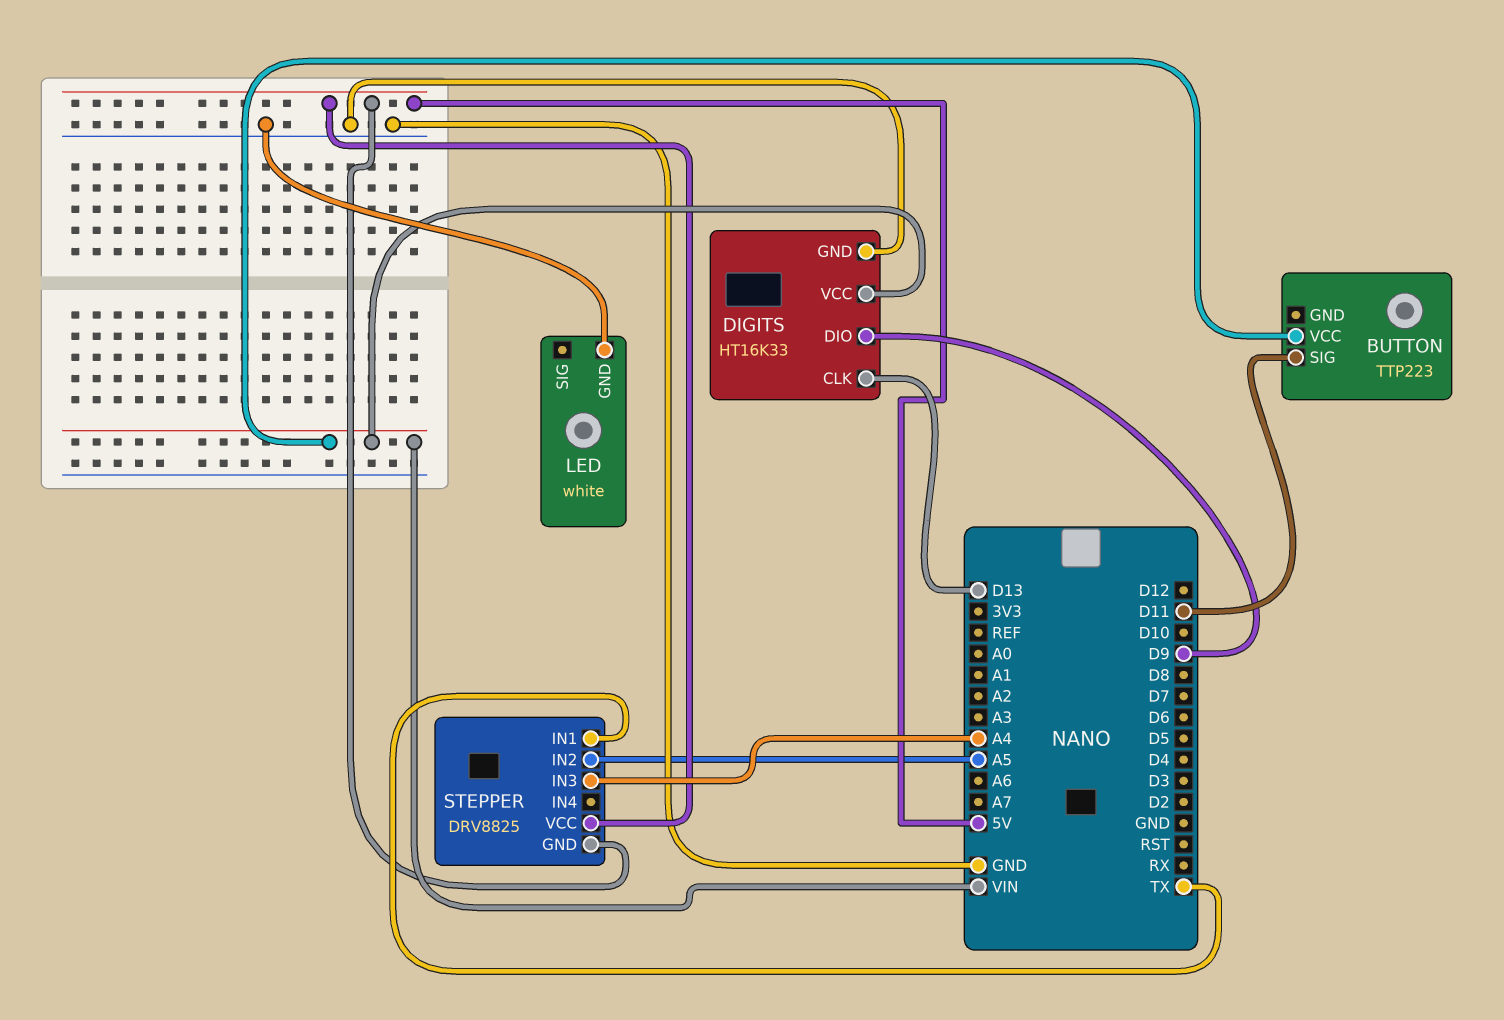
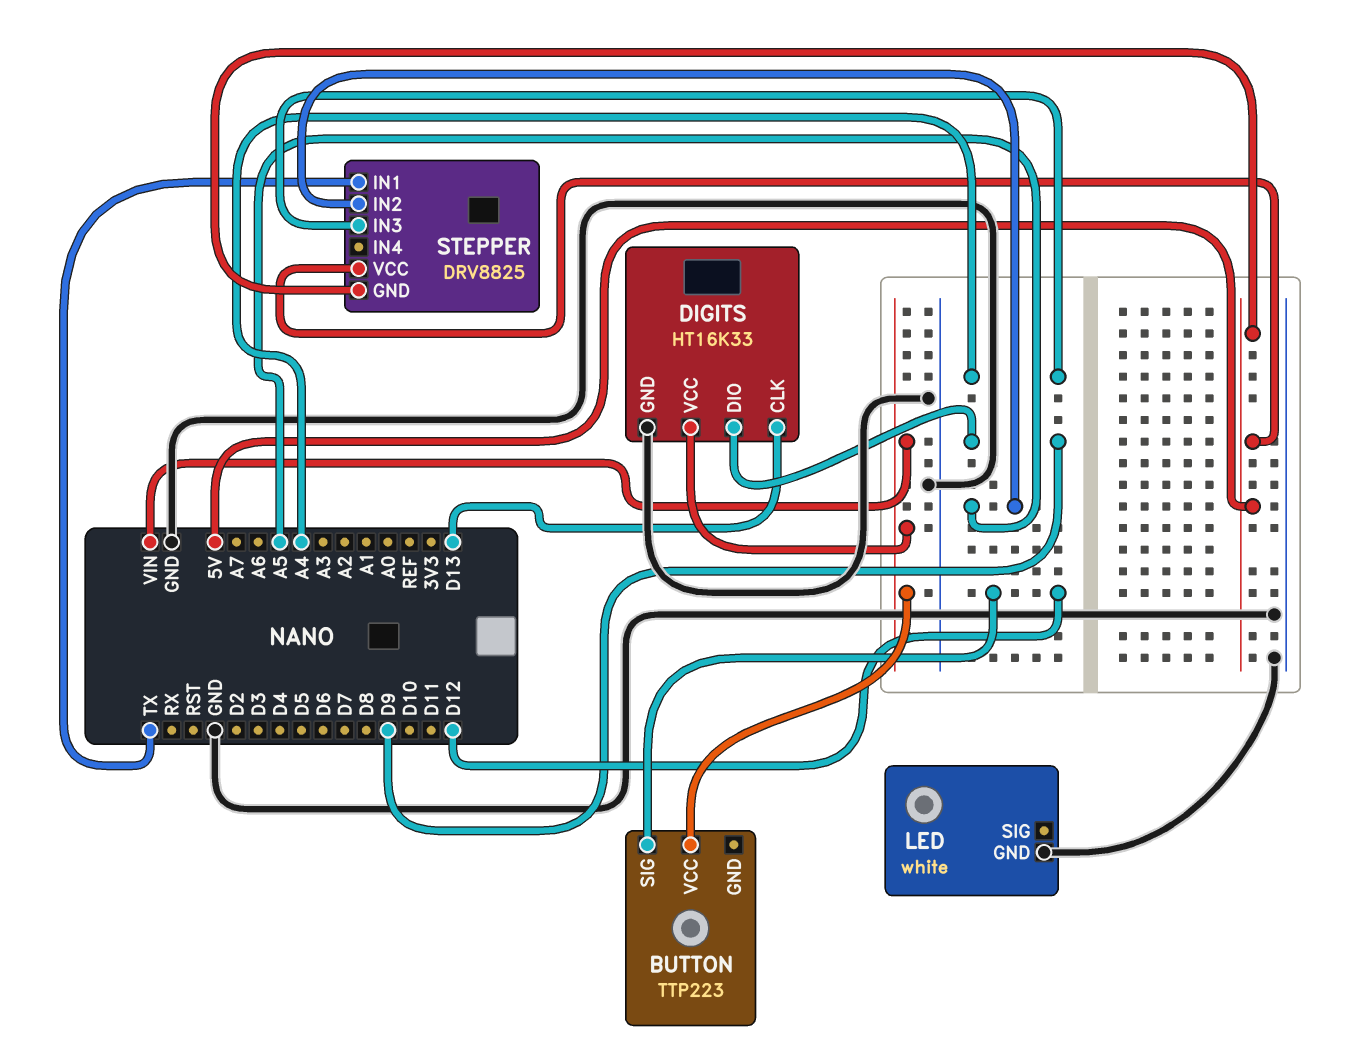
BUTTON pin SIG: D11 -> D12

